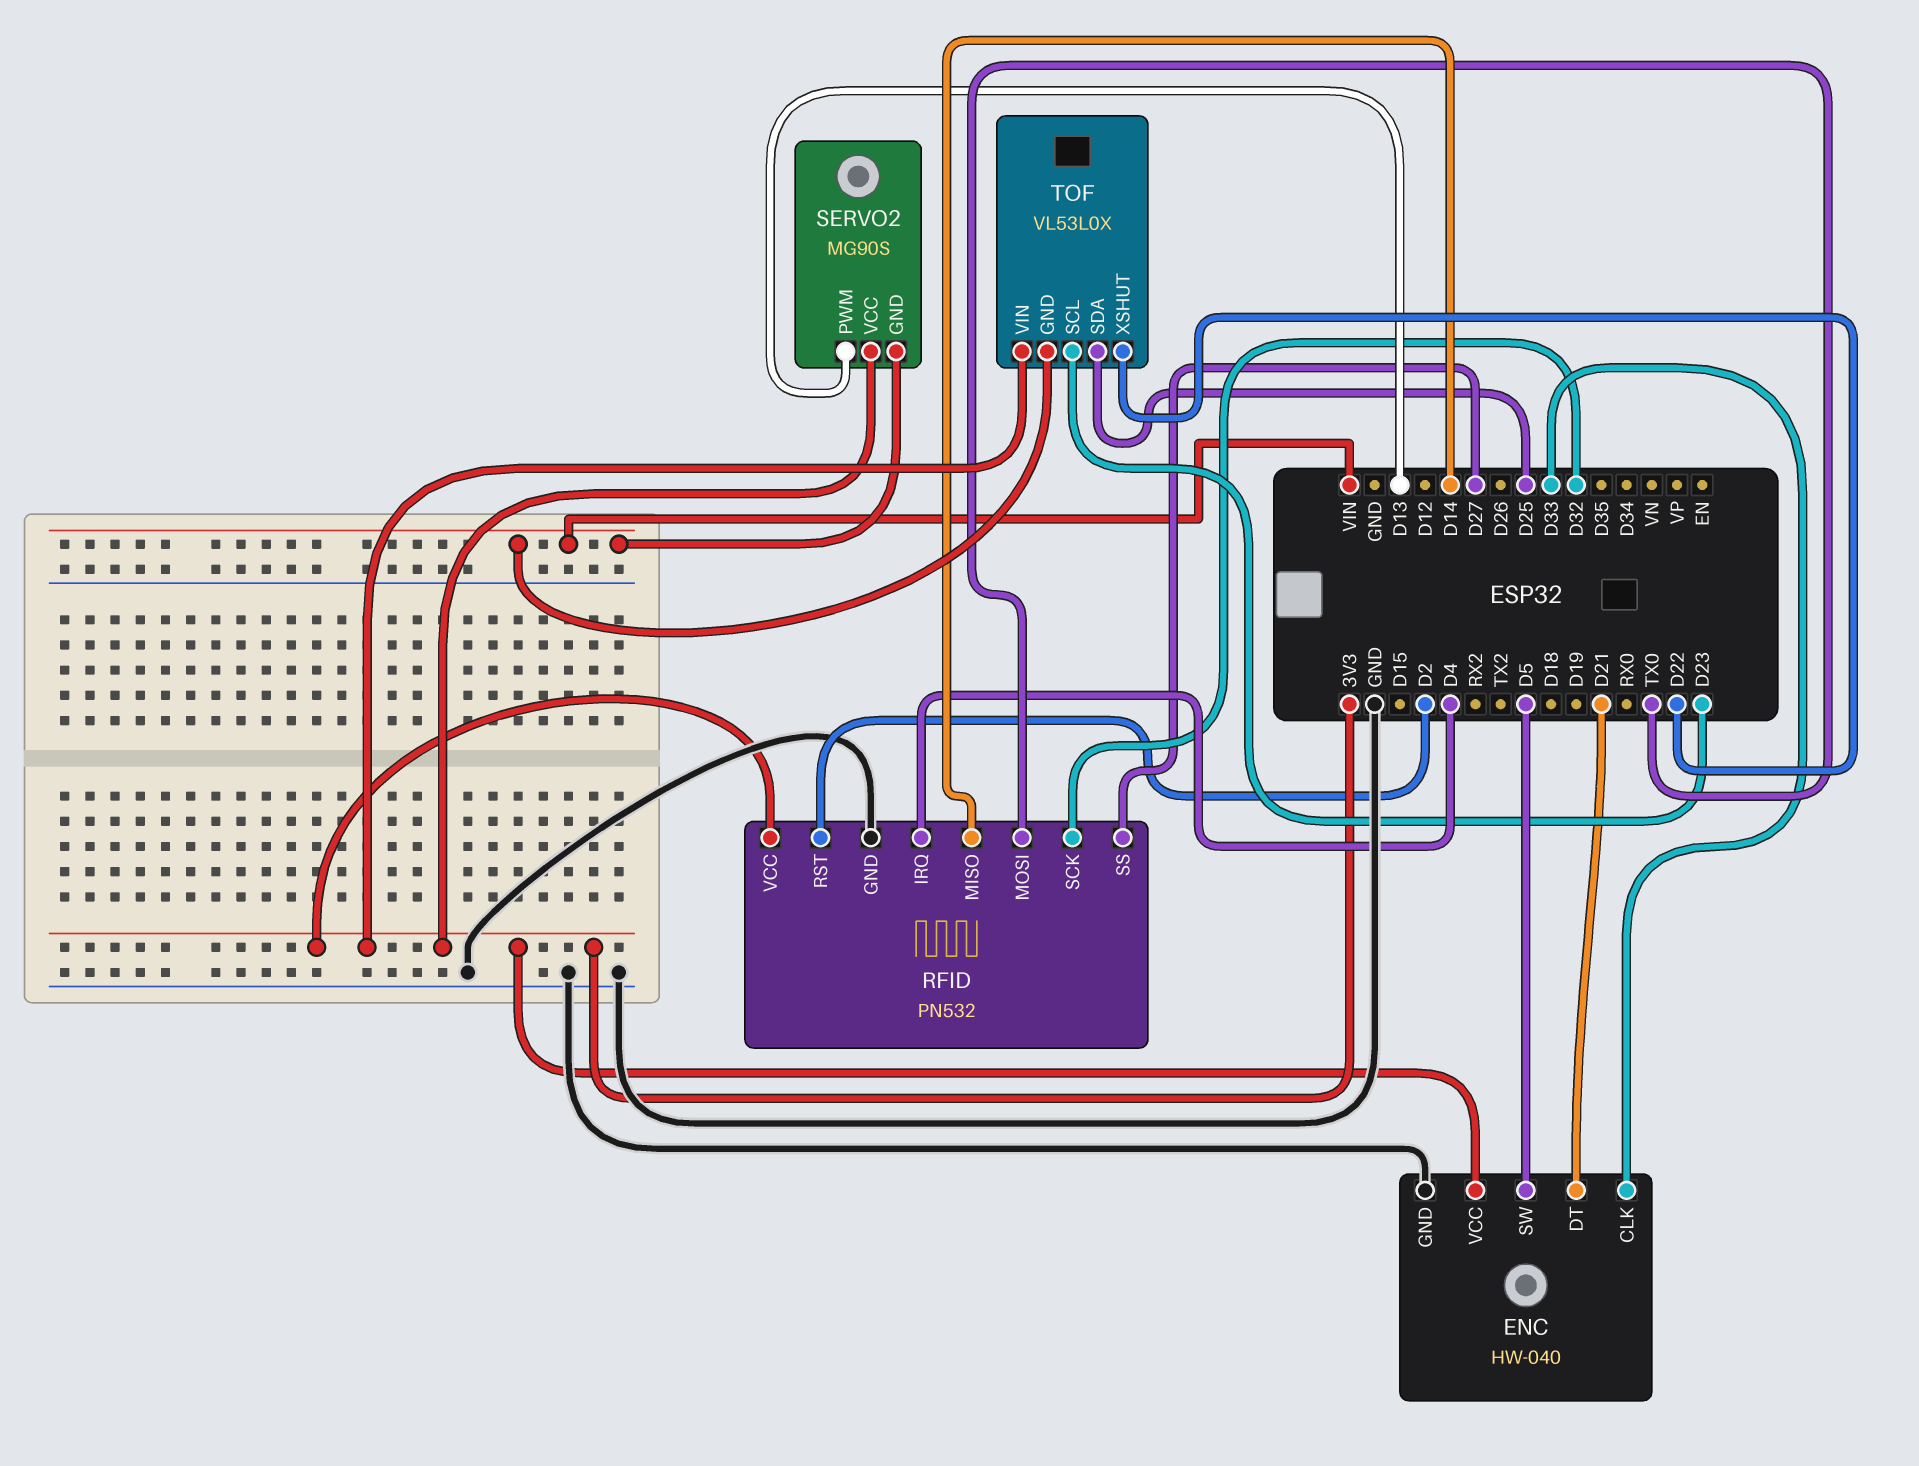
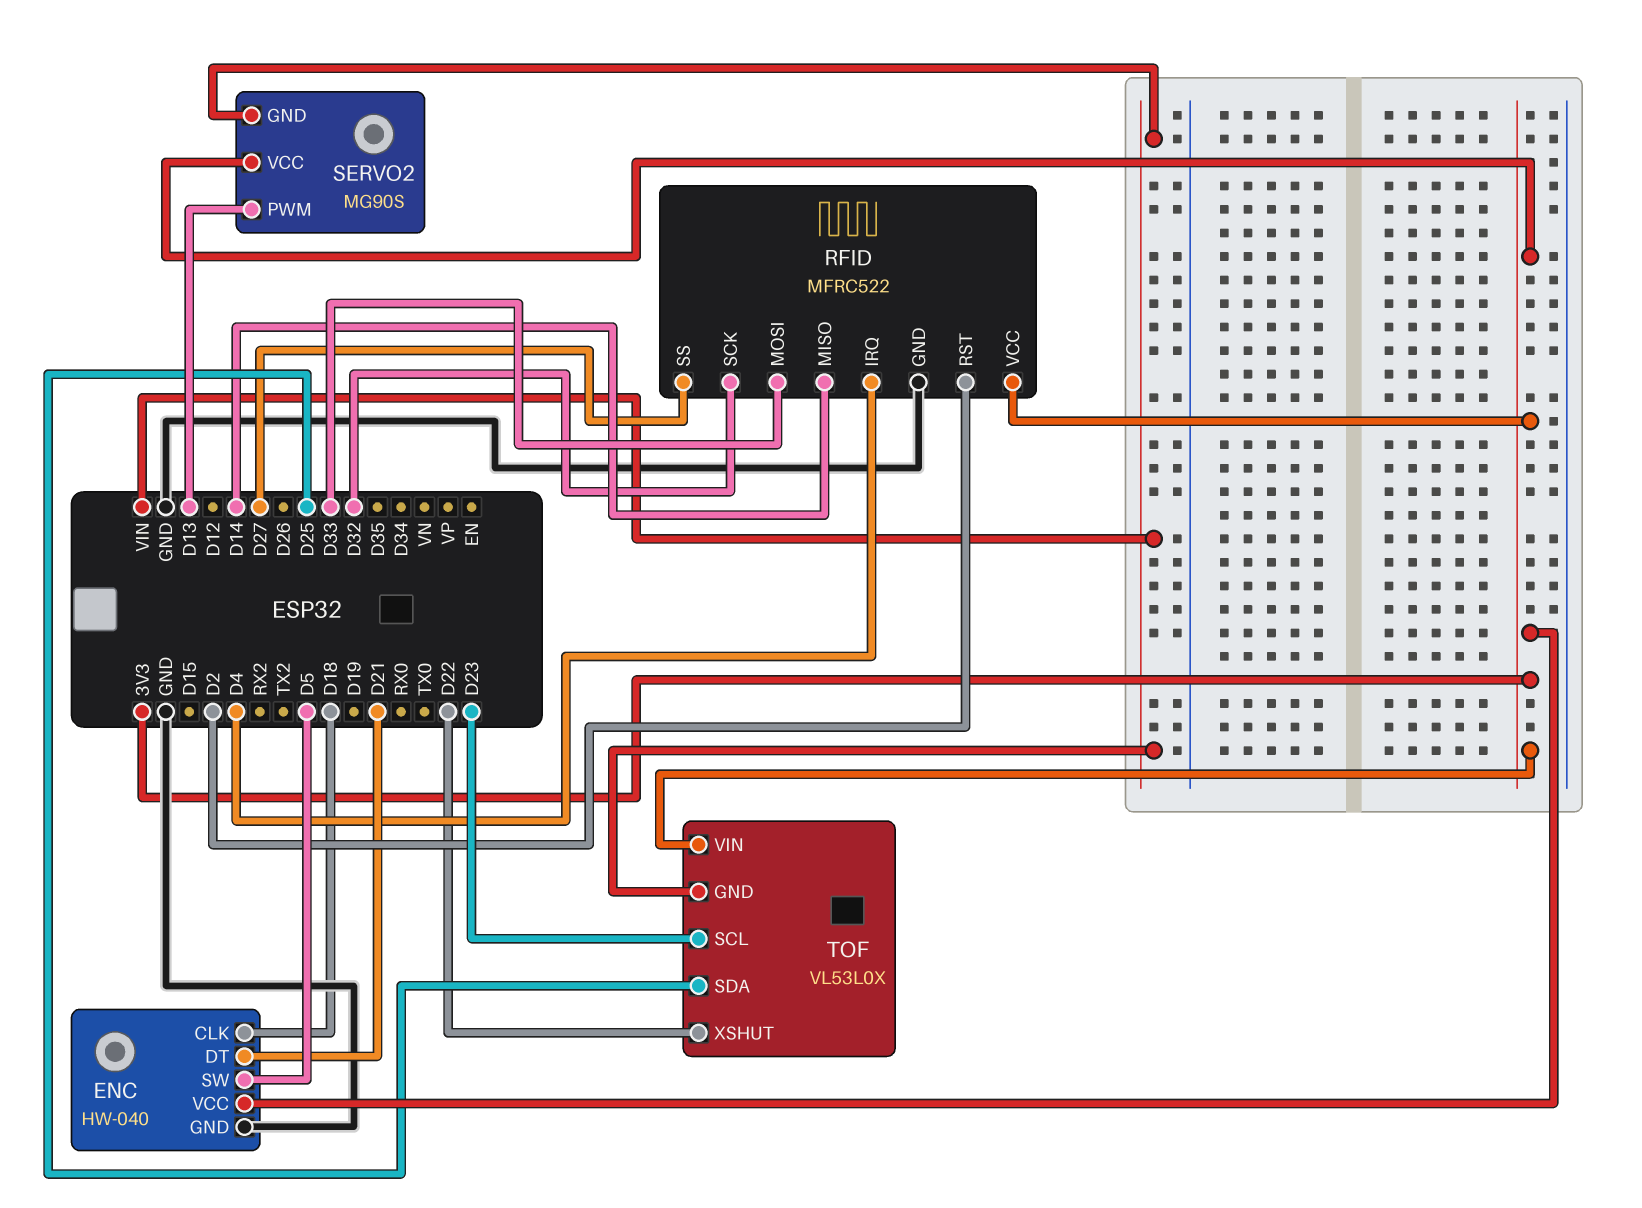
ENC pin CLK: D33 -> D18
RFID: PN532 -> MFRC522
RFID pin MOSI: TX0 -> D33

